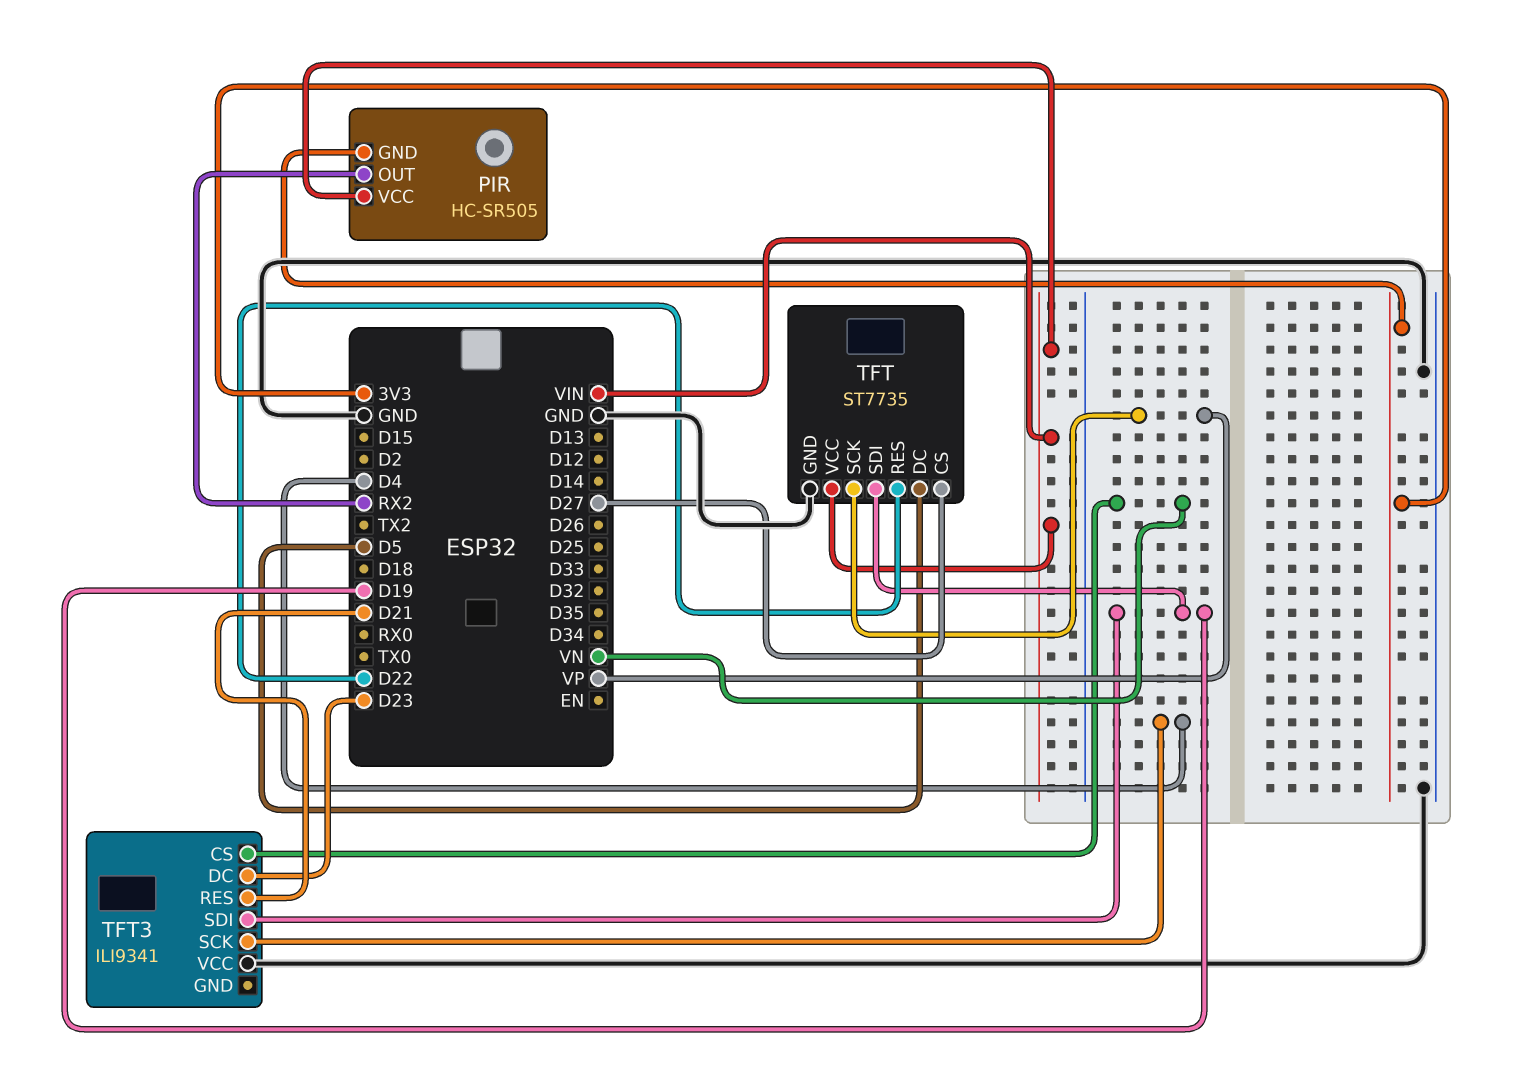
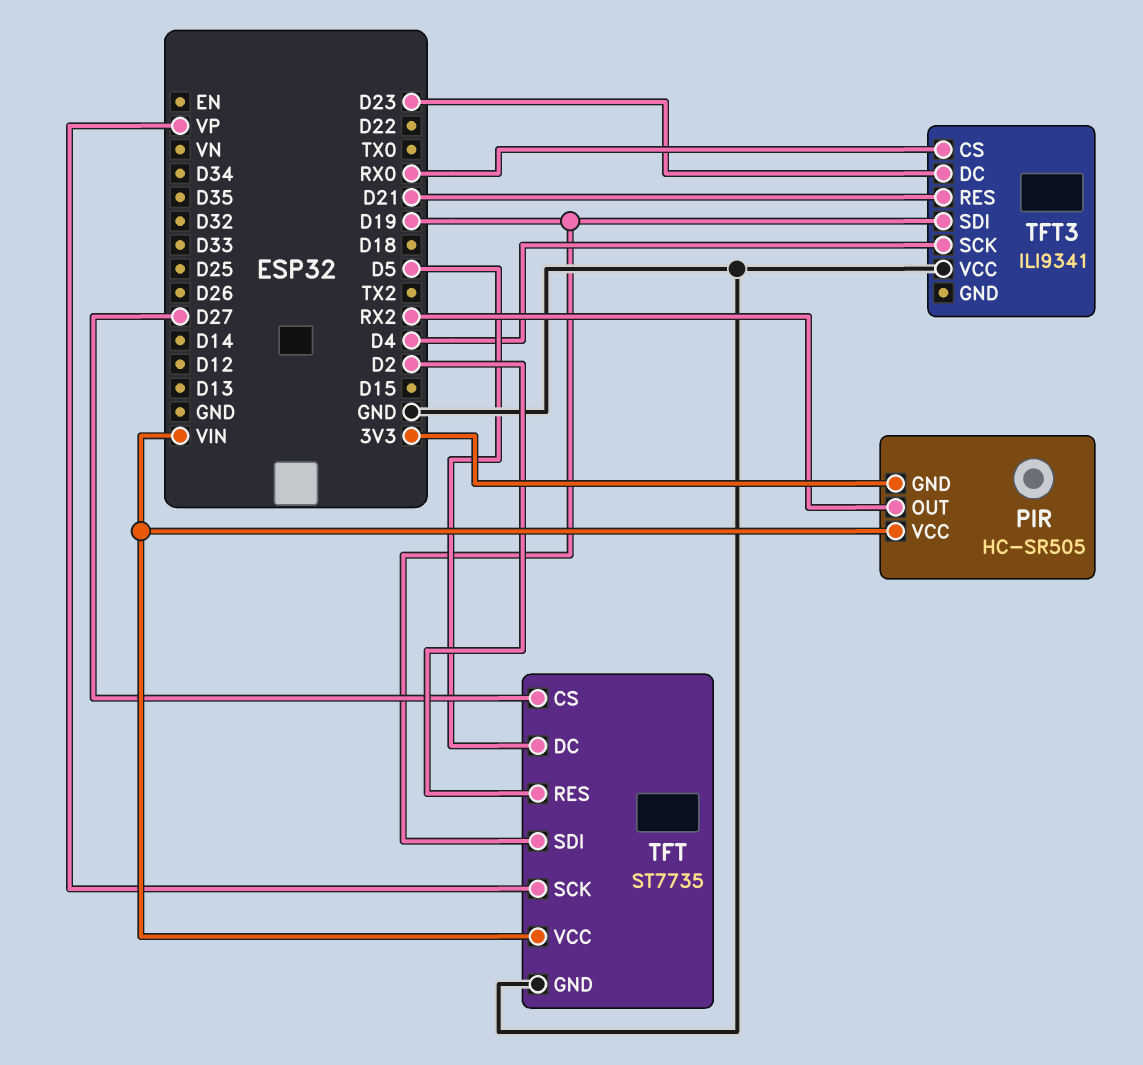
TFT pin RES: D22 -> D2
TFT3 pin CS: VN -> RX0

